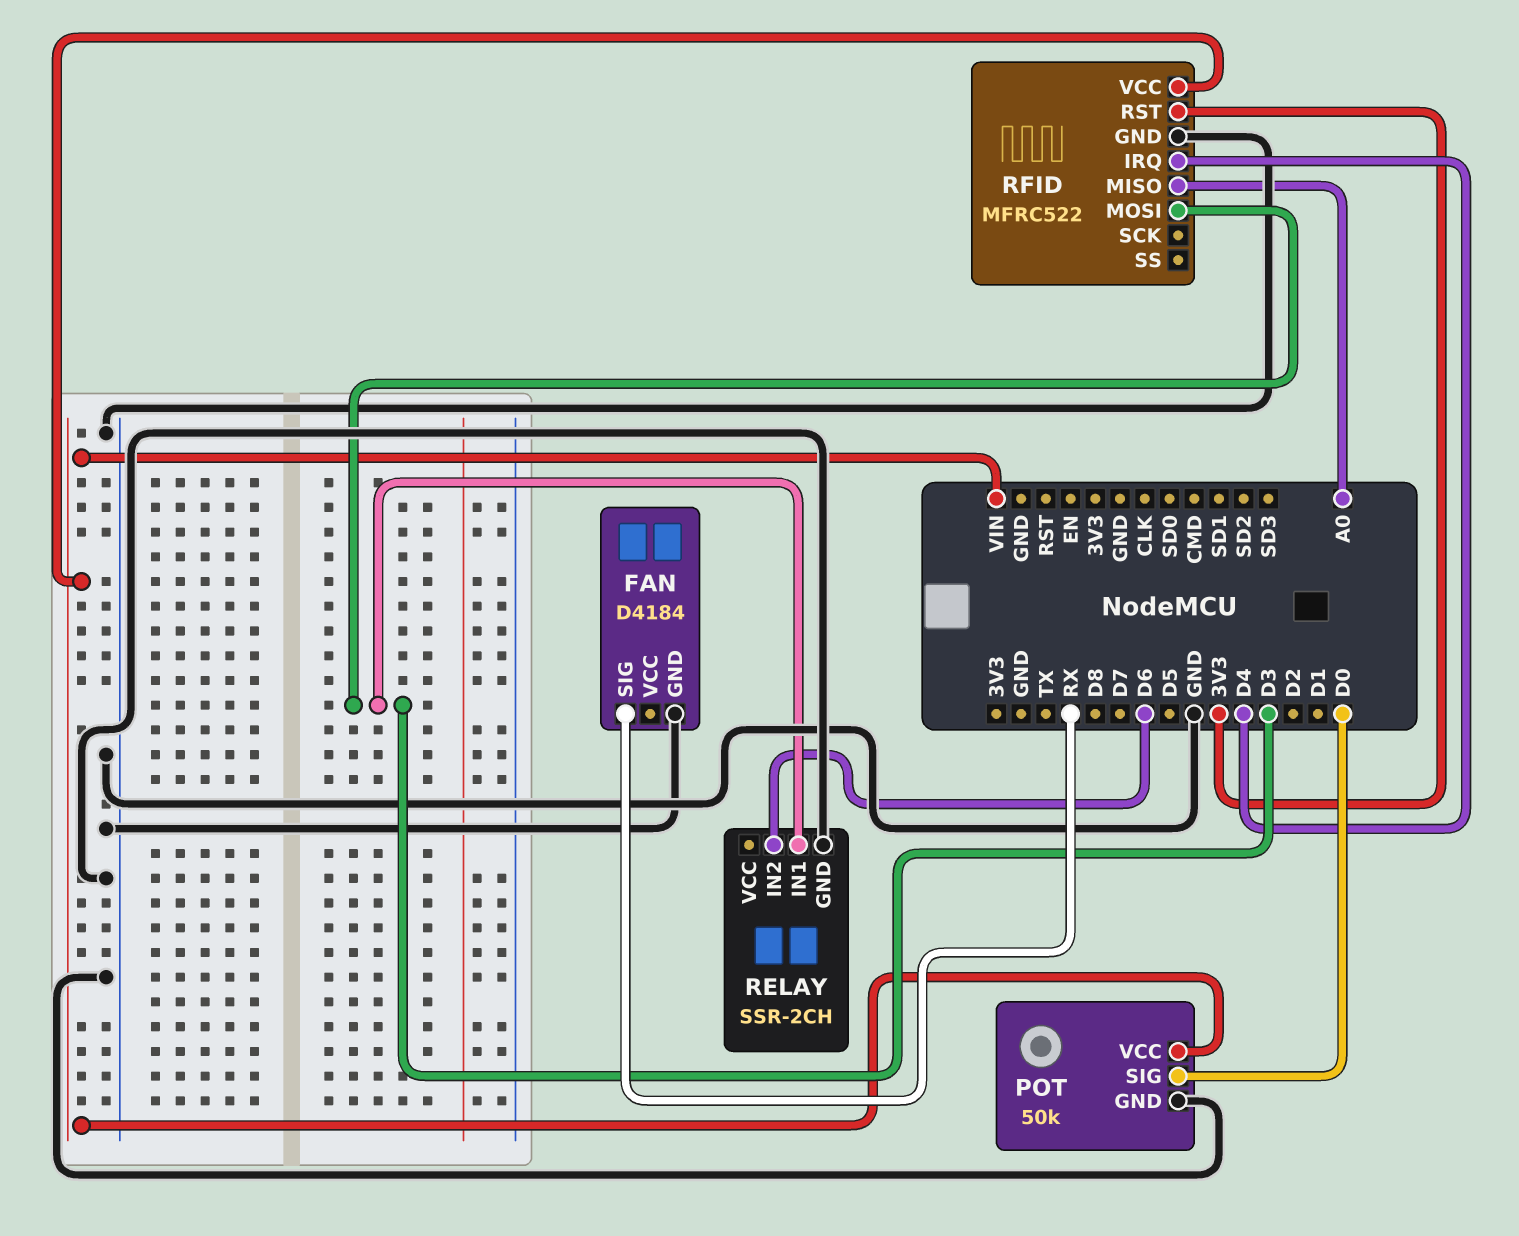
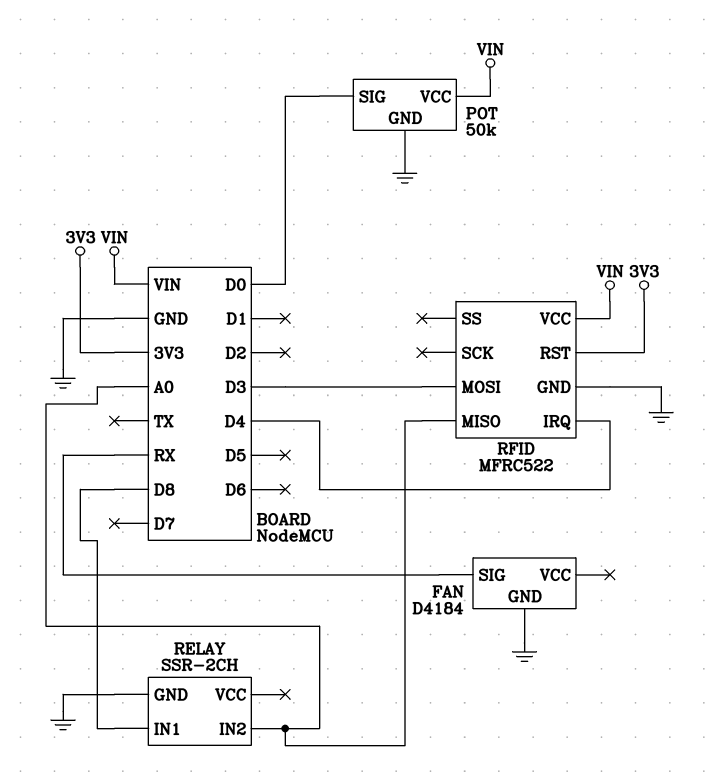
RELAY pin IN1: D3 -> D8
RELAY pin IN2: D6 -> A0

